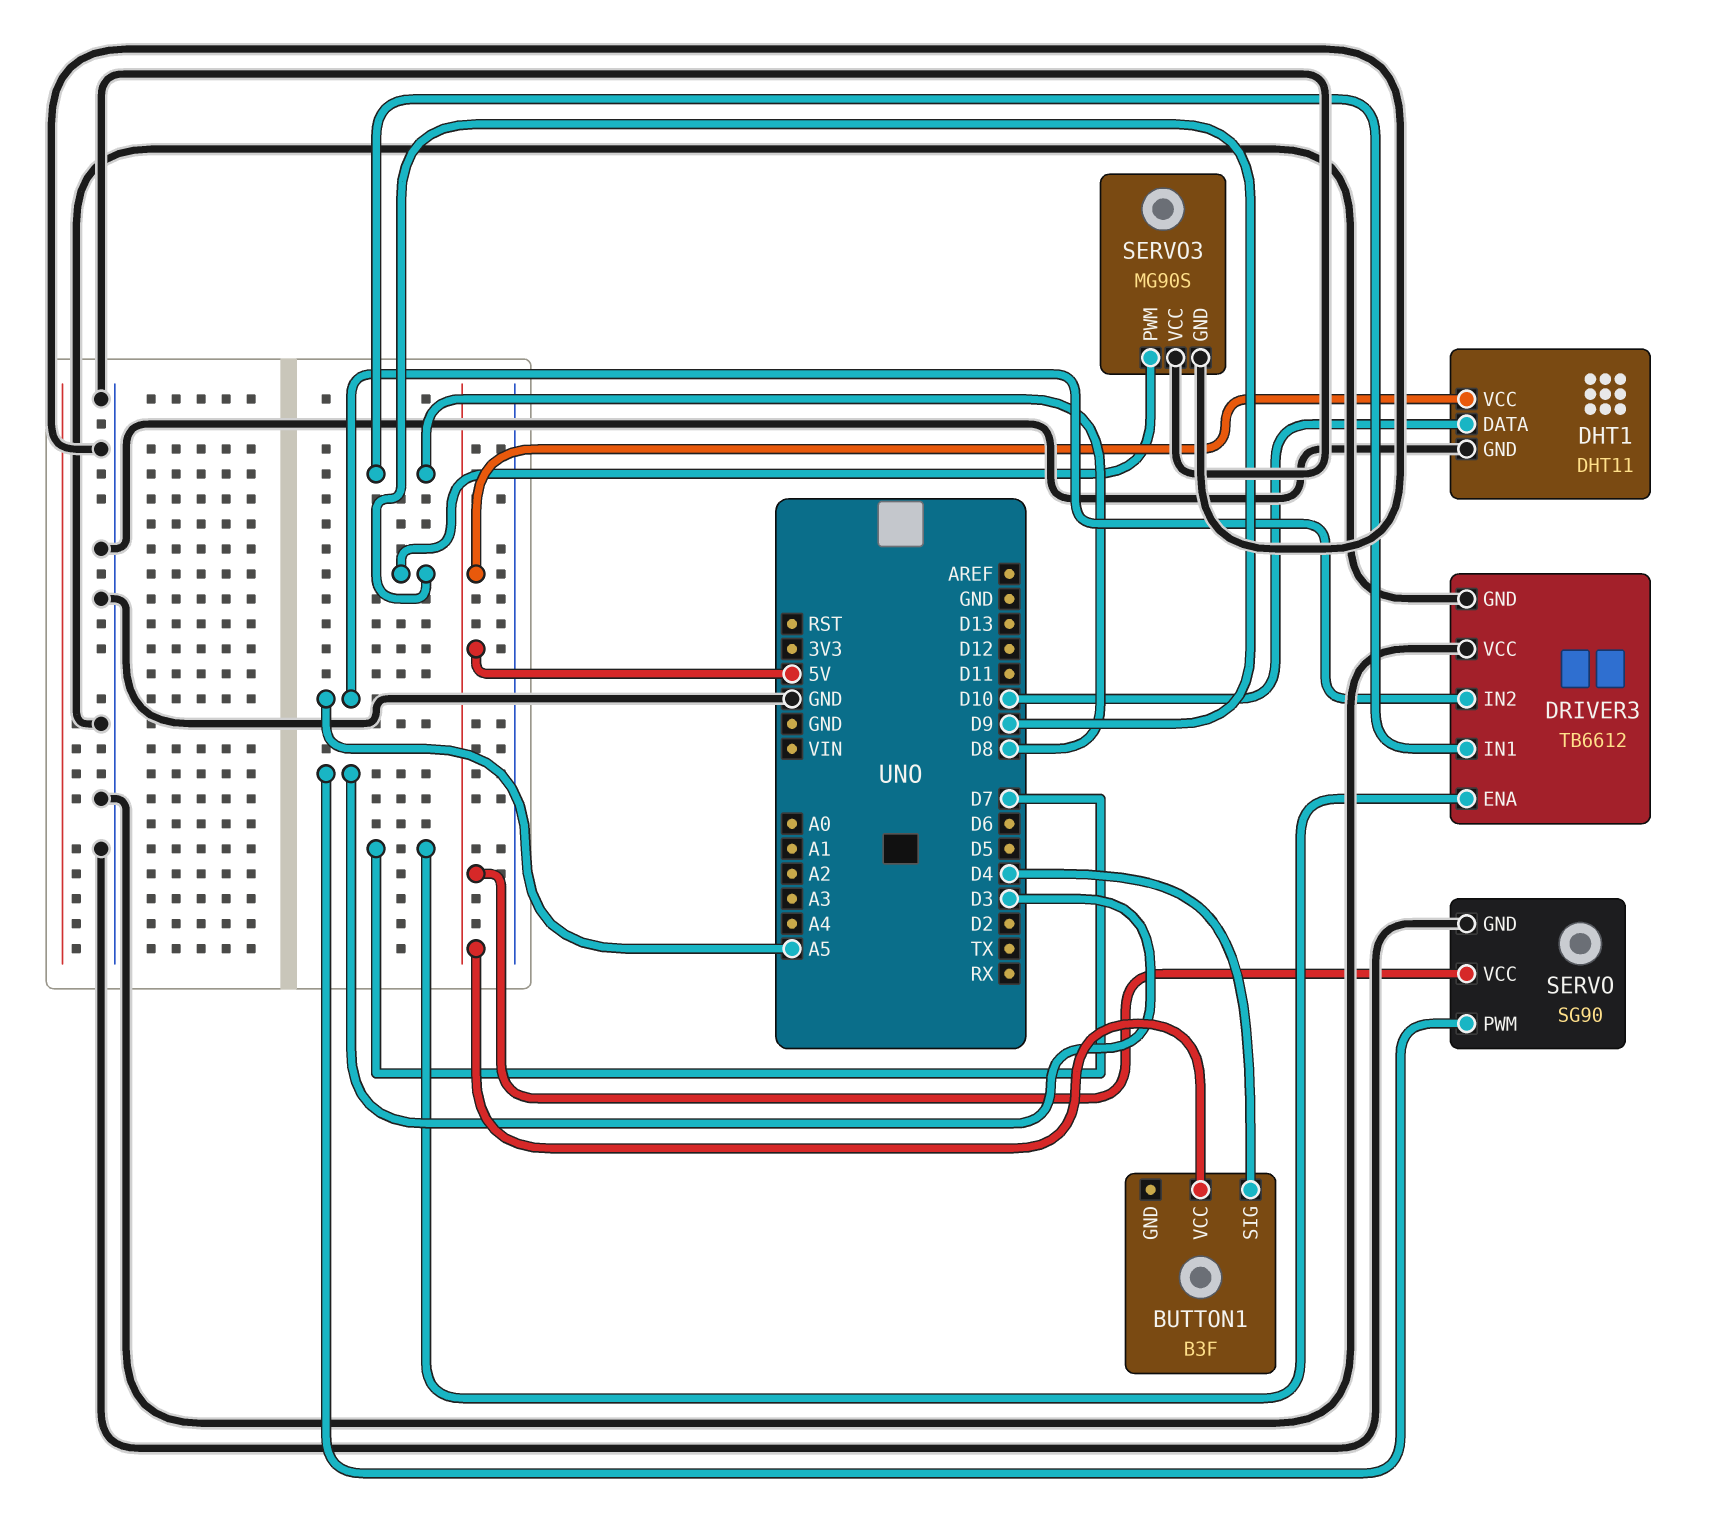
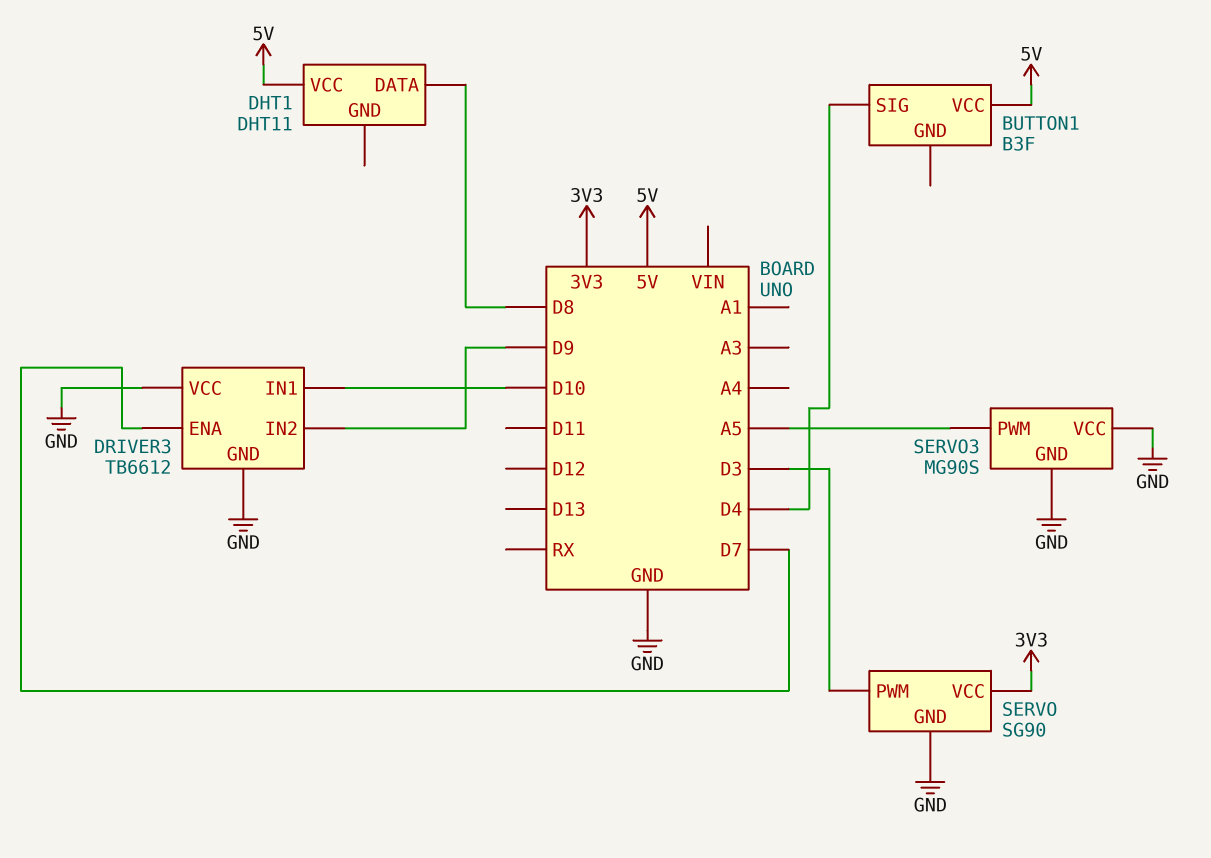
DHT1 pin DATA: D10 -> D8
DHT1 pin GND: GND -> none
DRIVER3 pin IN1: D8 -> D10
DRIVER3 pin IN2: A5 -> D9
SERVO pin VCC: 5V -> 3V3
SERVO3 pin PWM: D9 -> A5

